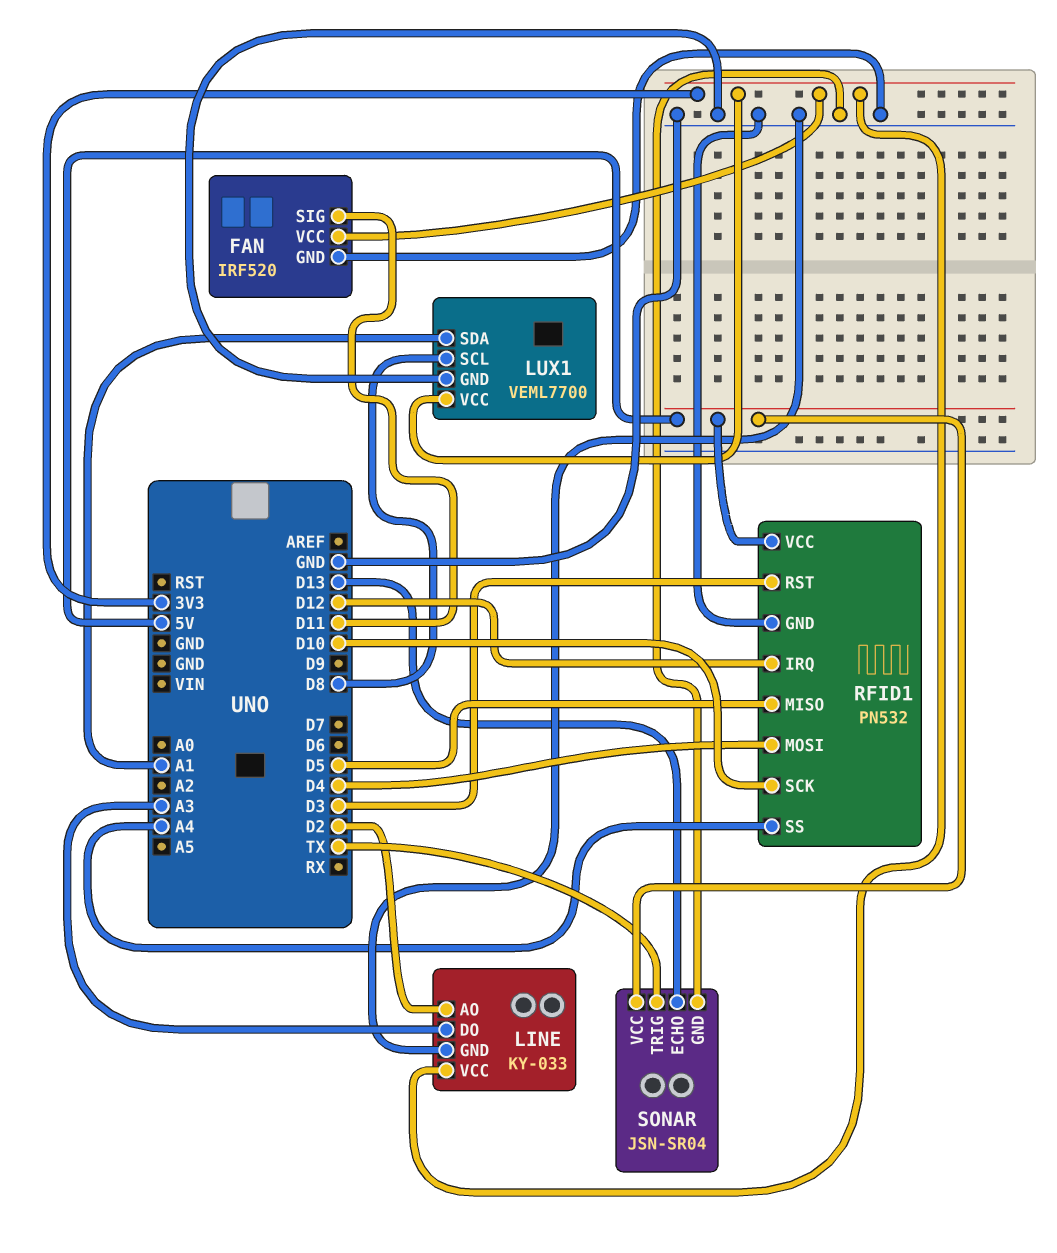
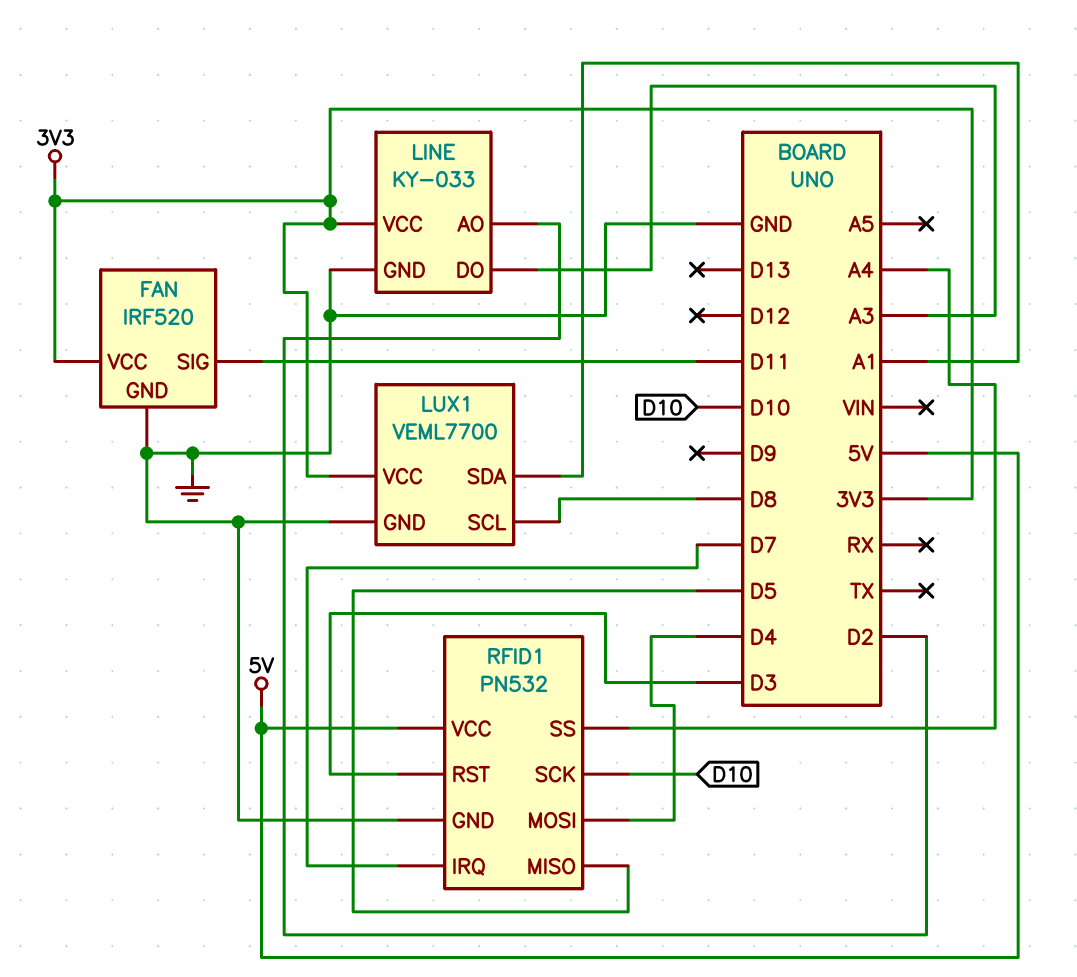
RFID1 pin IRQ: D12 -> D7
SONAR: JSN-SR04 -> none
SONAR pin ECHO: D13 -> none
SONAR pin GND: GND -> none
SONAR pin TRIG: TX -> none
SONAR pin VCC: 5V -> none

